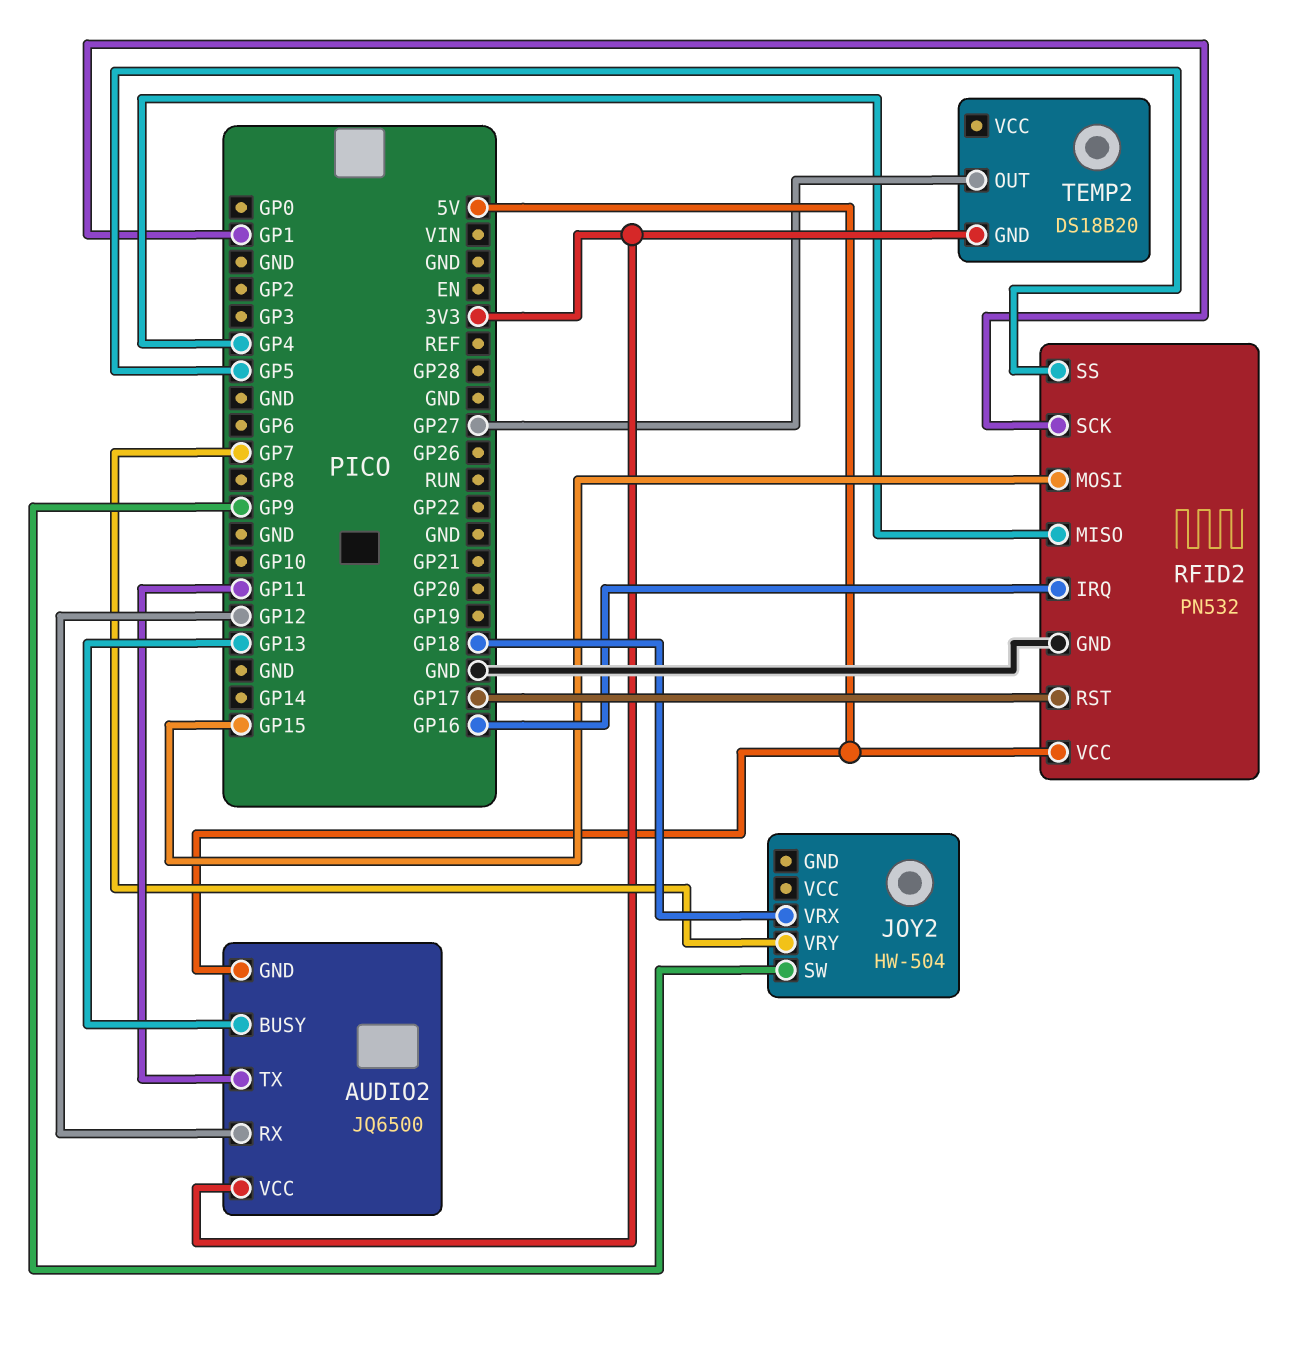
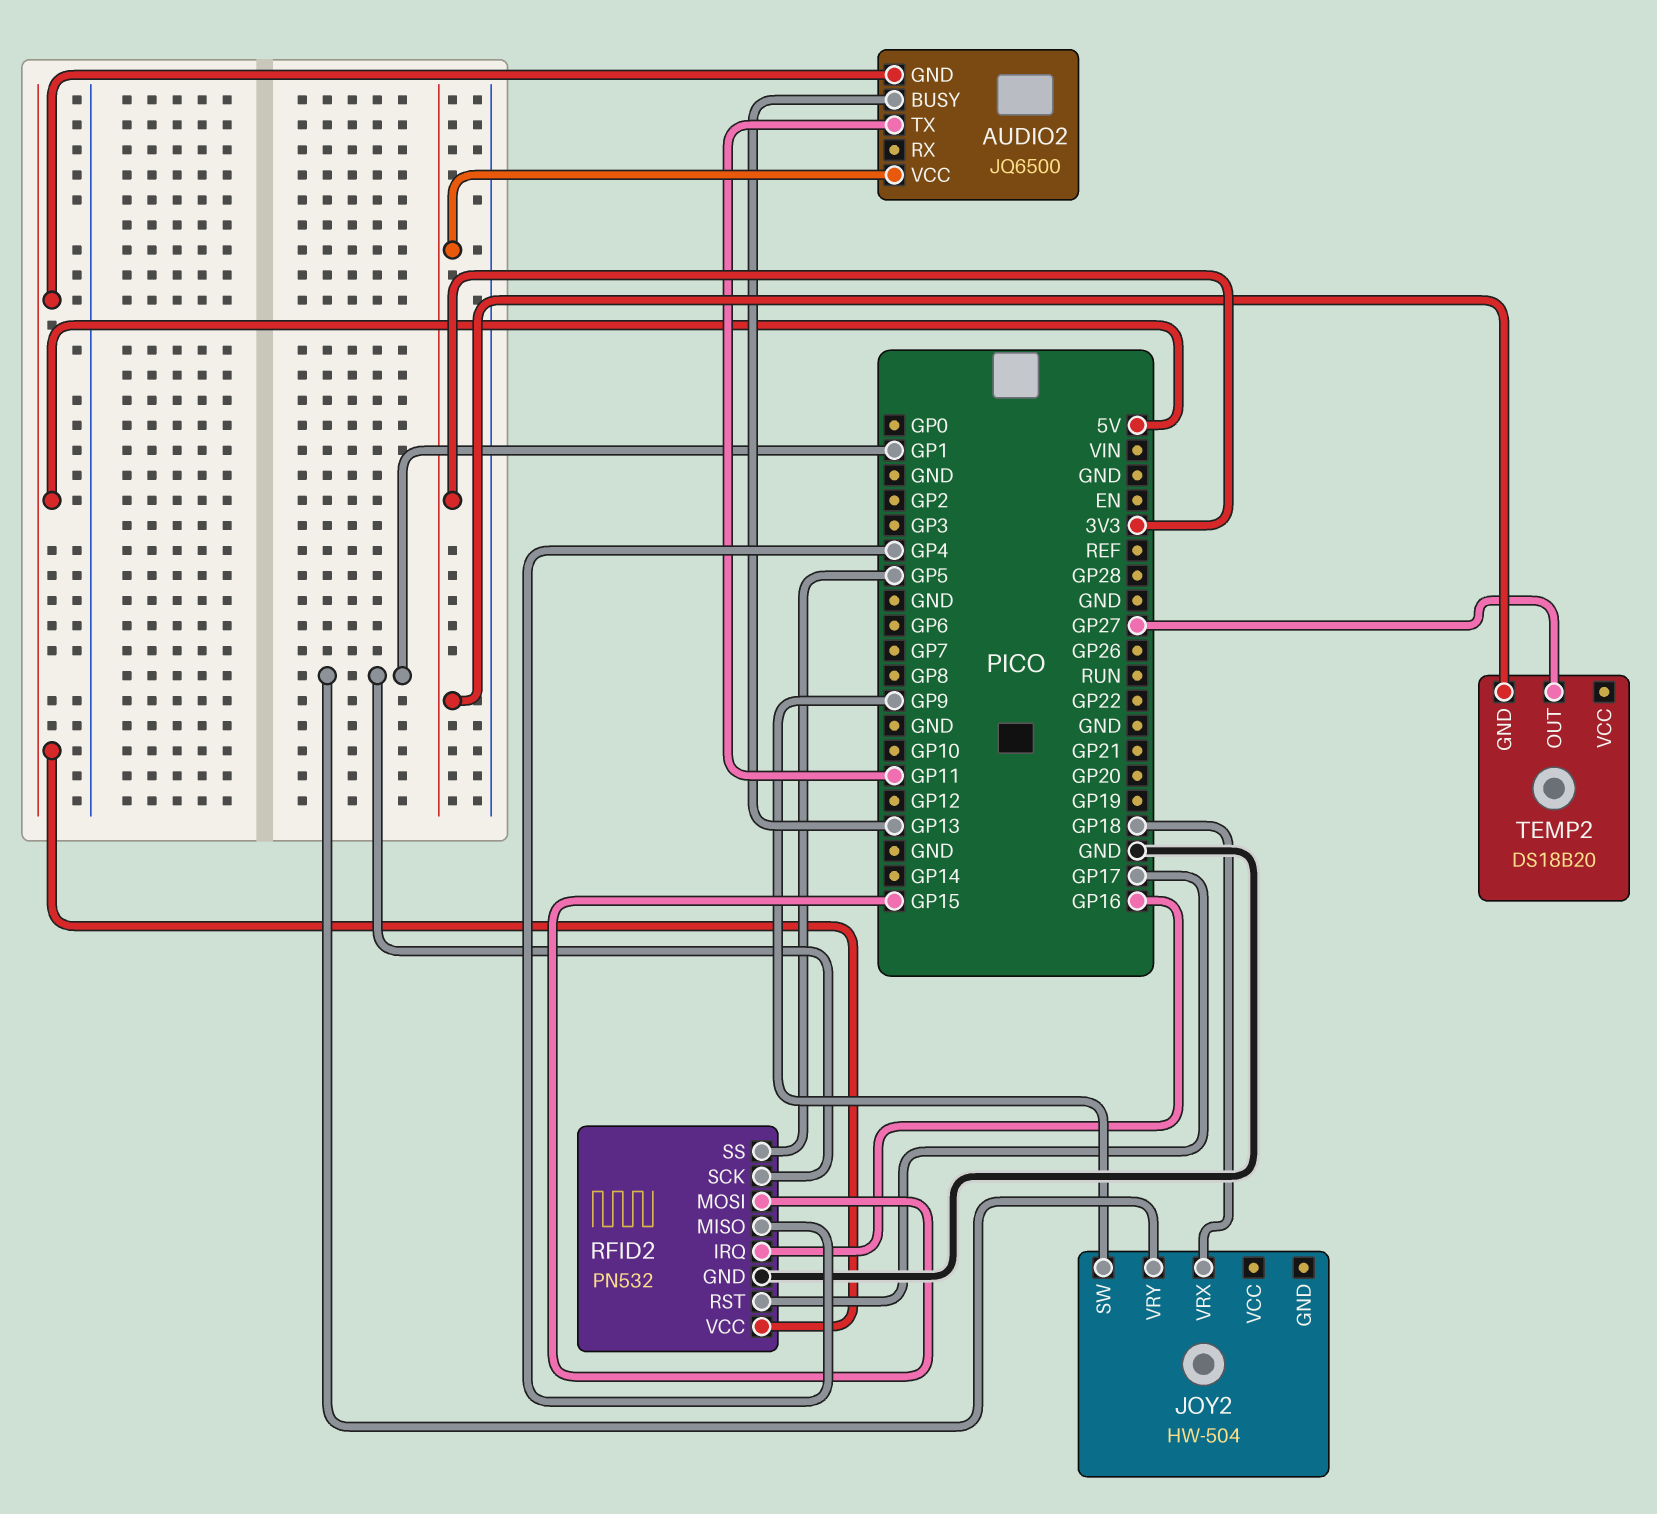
AUDIO2 pin RX: GP12 -> none
JOY2 pin VRY: GP7 -> GP1

